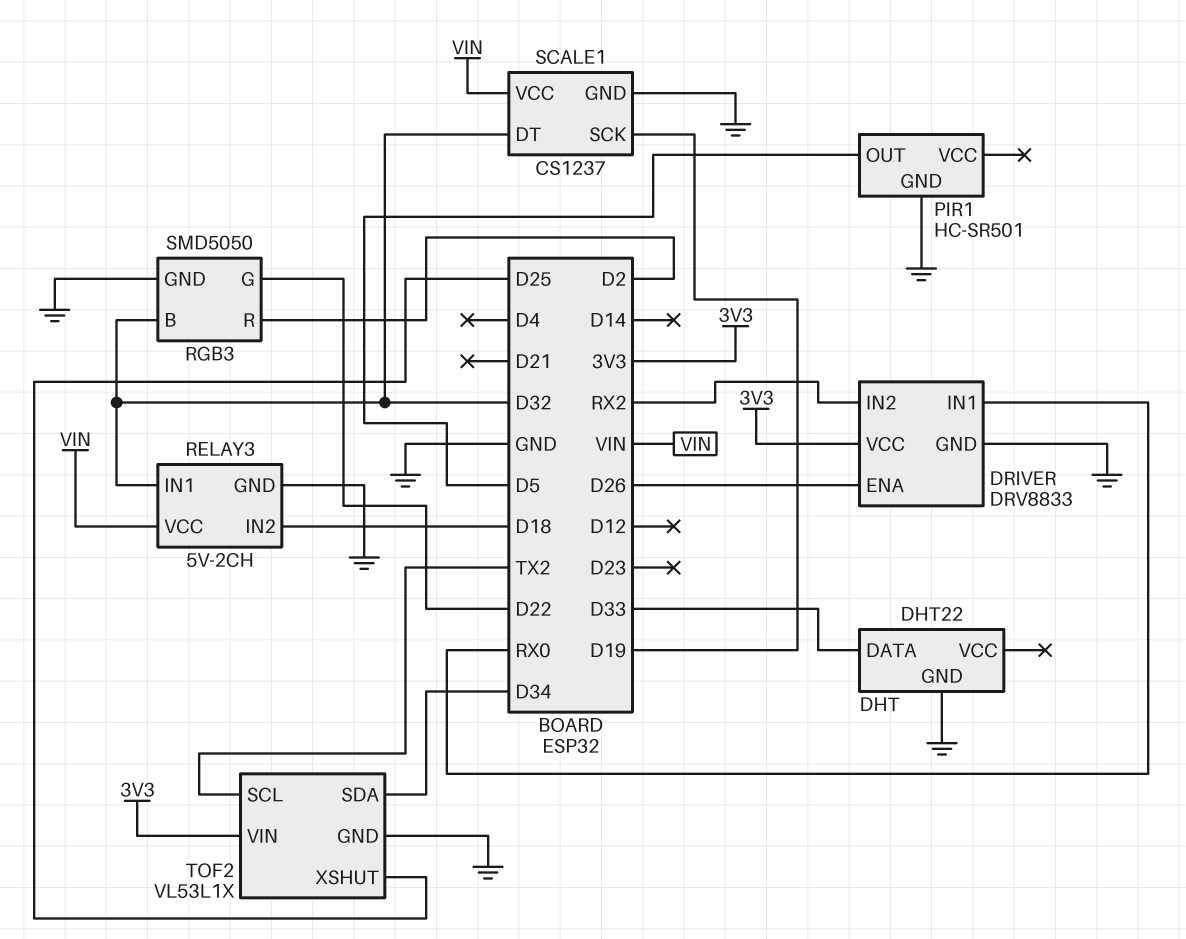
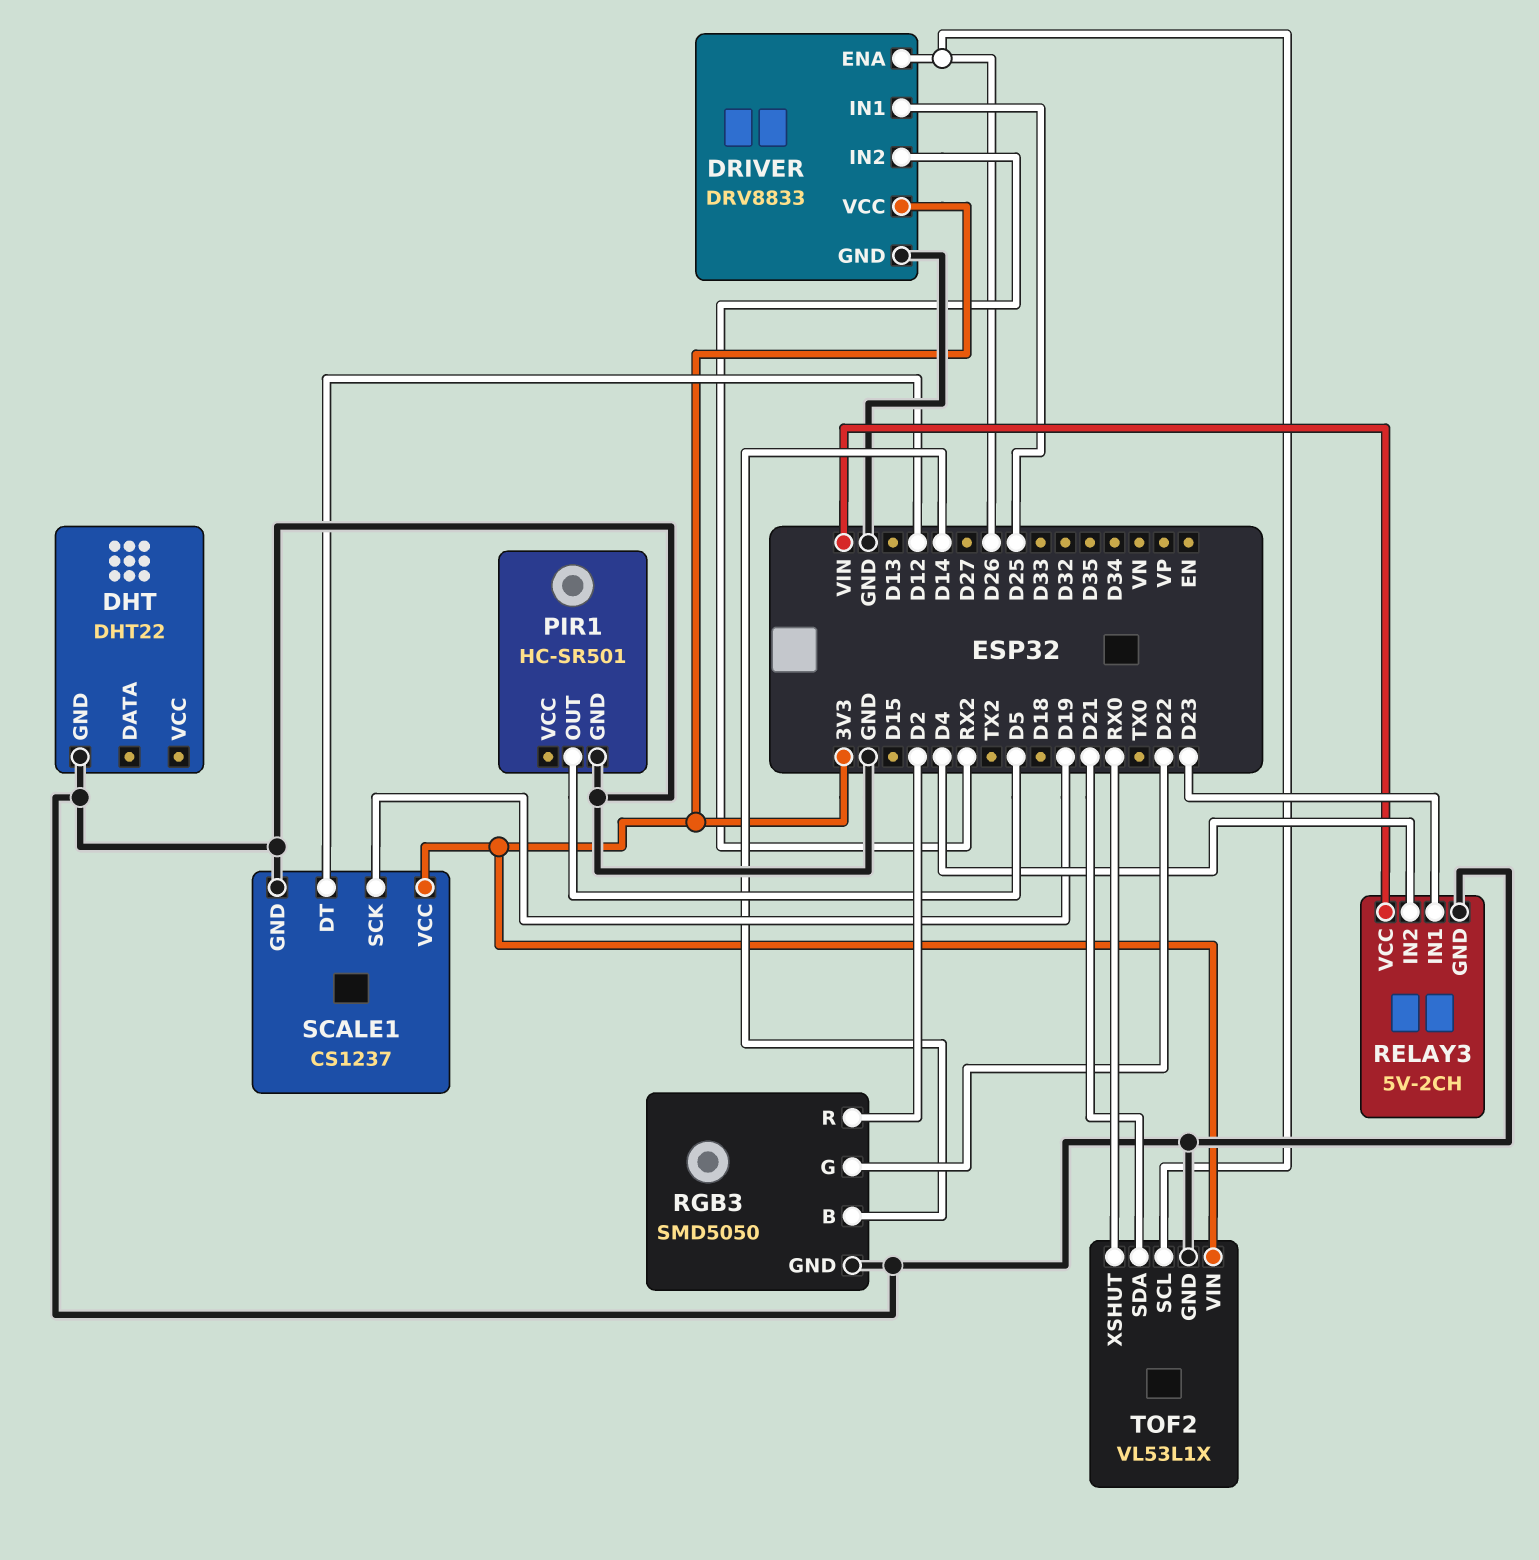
DHT pin DATA: D33 -> none
DRIVER pin IN1: RX0 -> D25
RELAY3 pin IN1: D32 -> D23
RELAY3 pin IN2: D18 -> D4
RGB3 pin B: D32 -> D14
SCALE1 pin DT: D32 -> D12
SCALE1 pin VCC: VIN -> 3V3
TOF2 pin SCL: TX2 -> D26
TOF2 pin SDA: D34 -> D21
TOF2 pin XSHUT: D25 -> RX0

